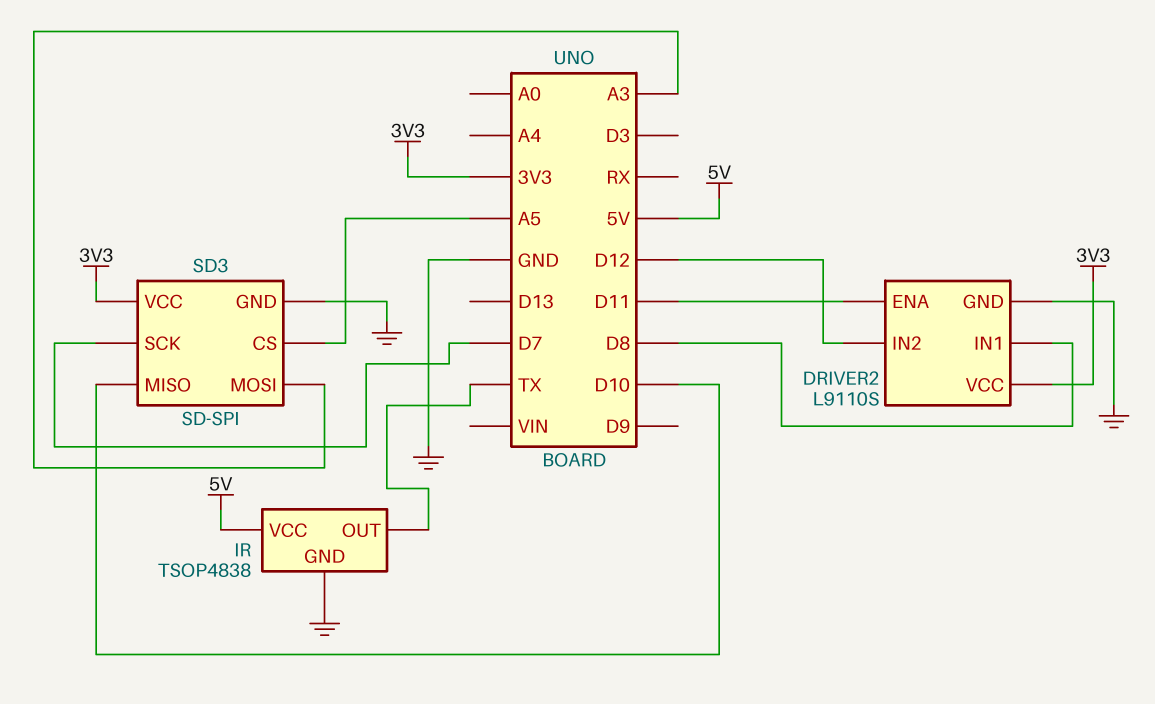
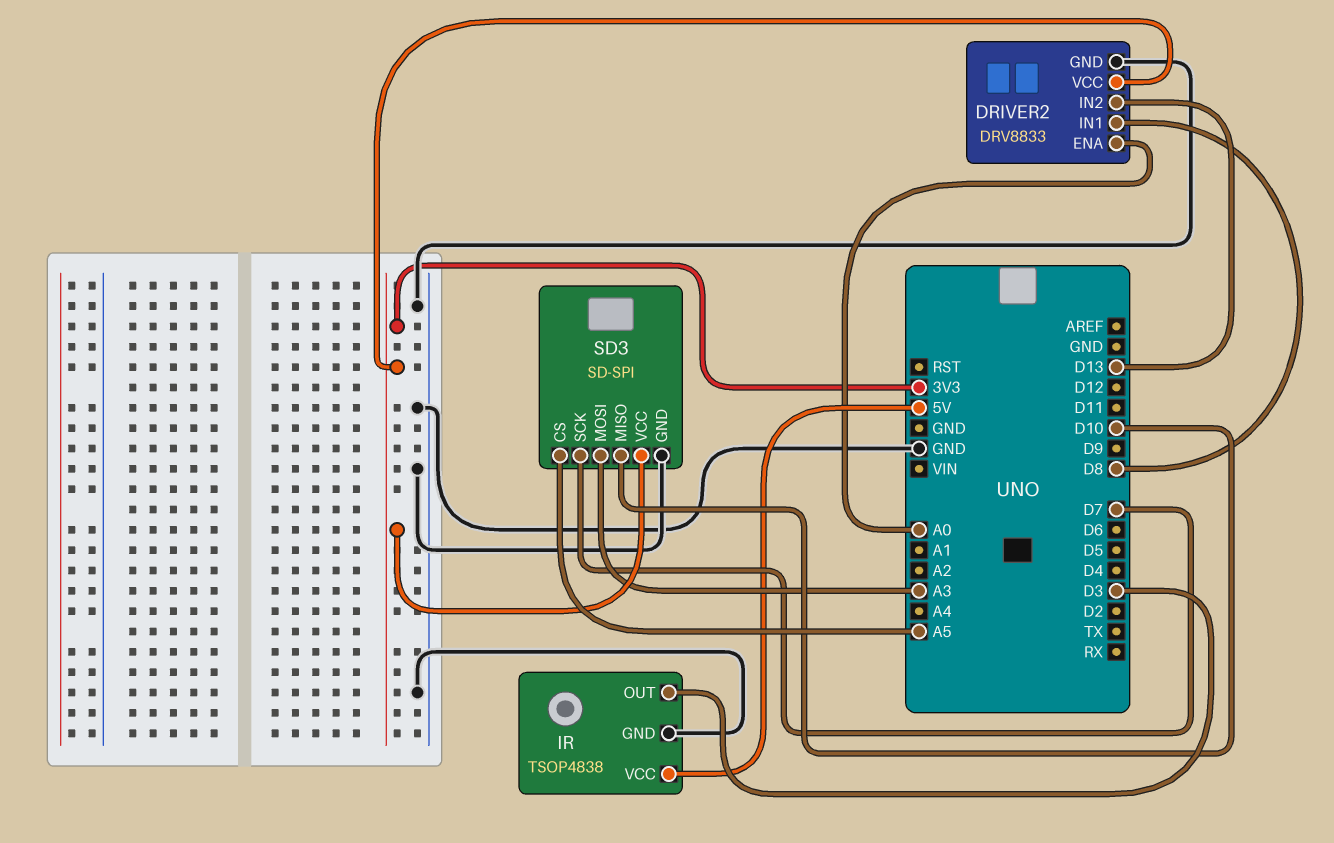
DRIVER2: L9110S -> DRV8833
DRIVER2 pin ENA: D11 -> A0
DRIVER2 pin IN2: D12 -> D13
IR pin OUT: TX -> D3

